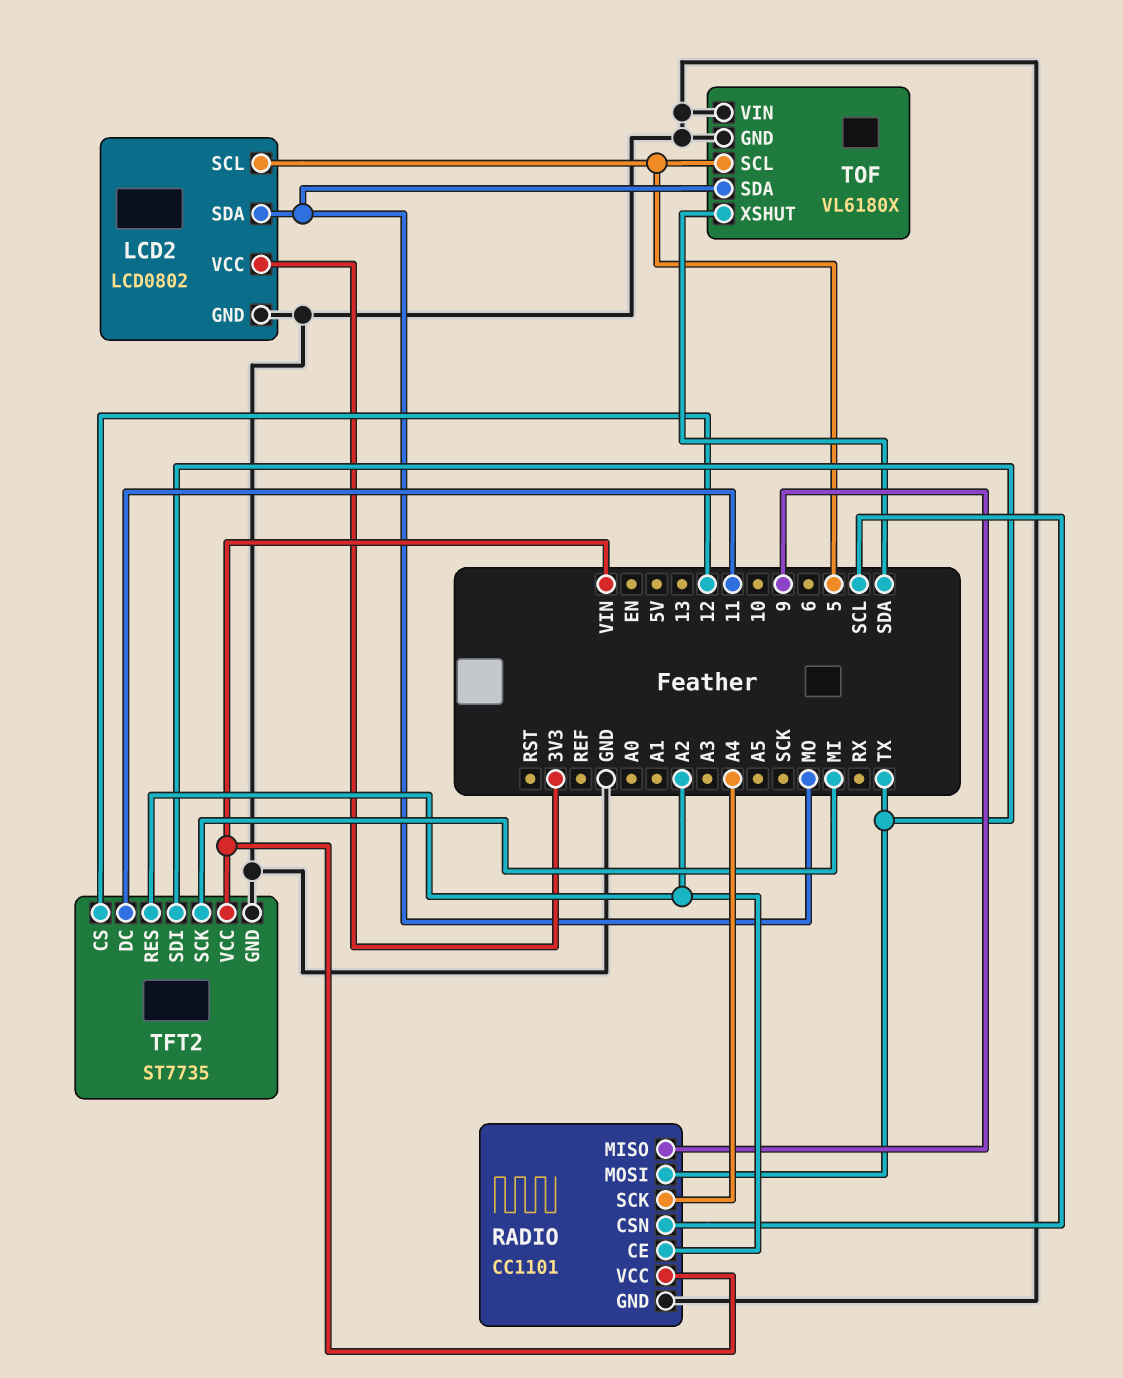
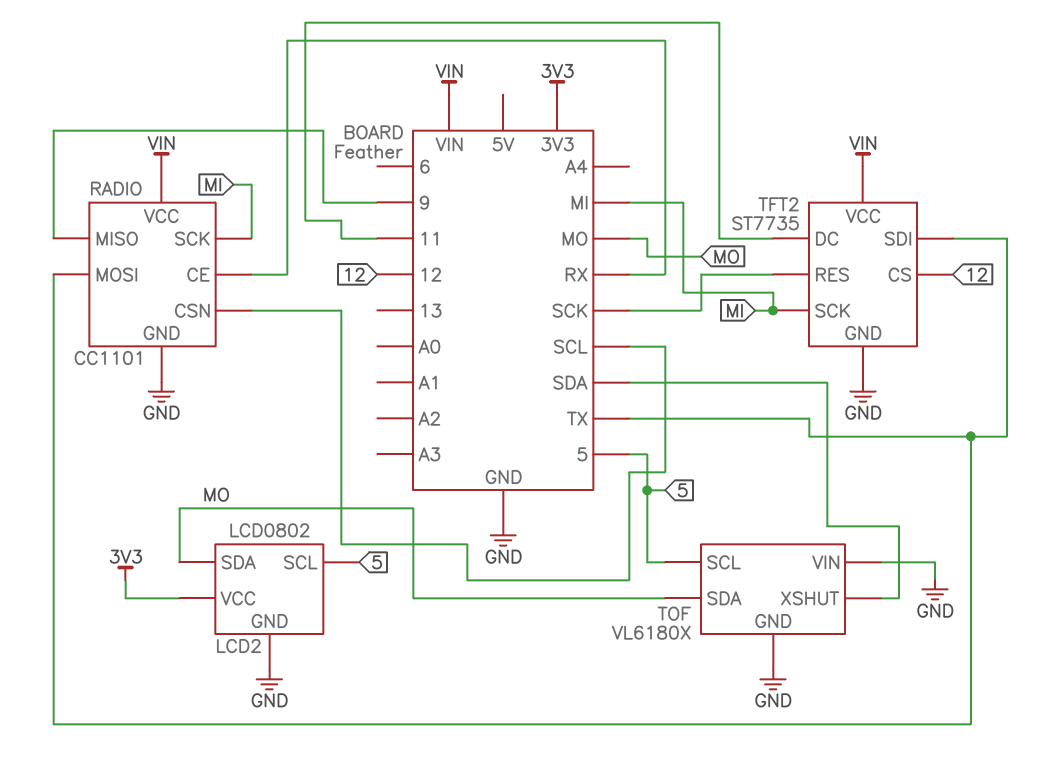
RADIO pin CE: A2 -> RX
RADIO pin SCK: A4 -> MI
TFT2 pin RES: A2 -> SCK

